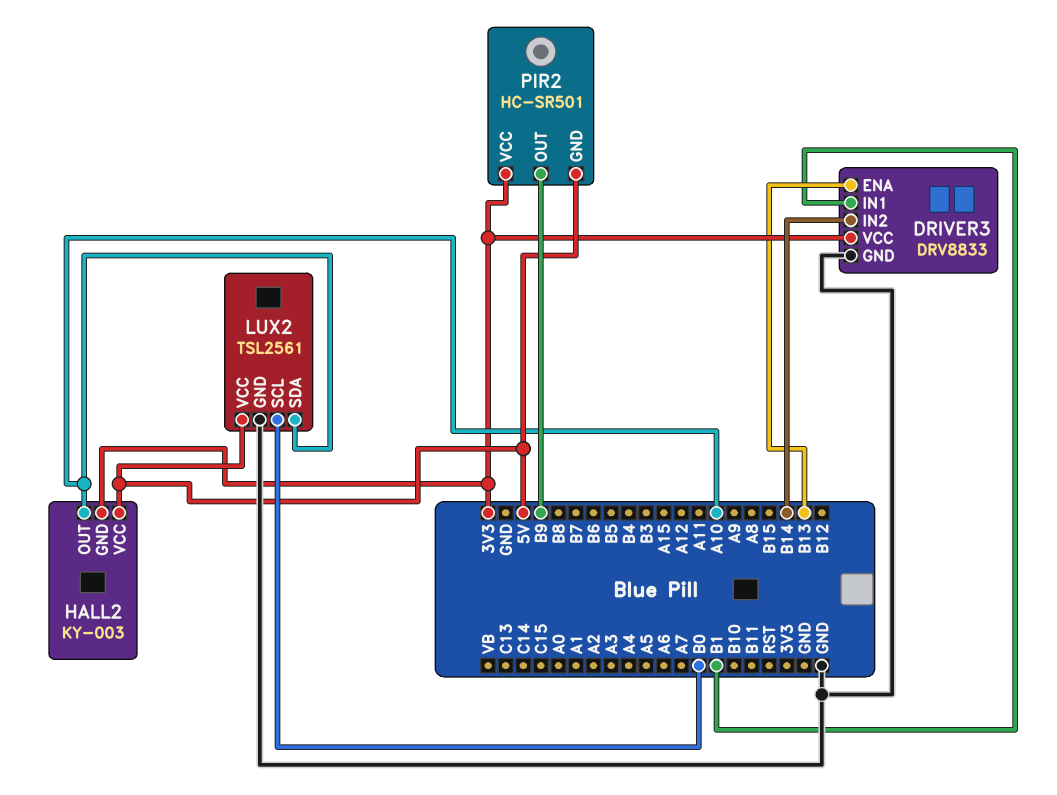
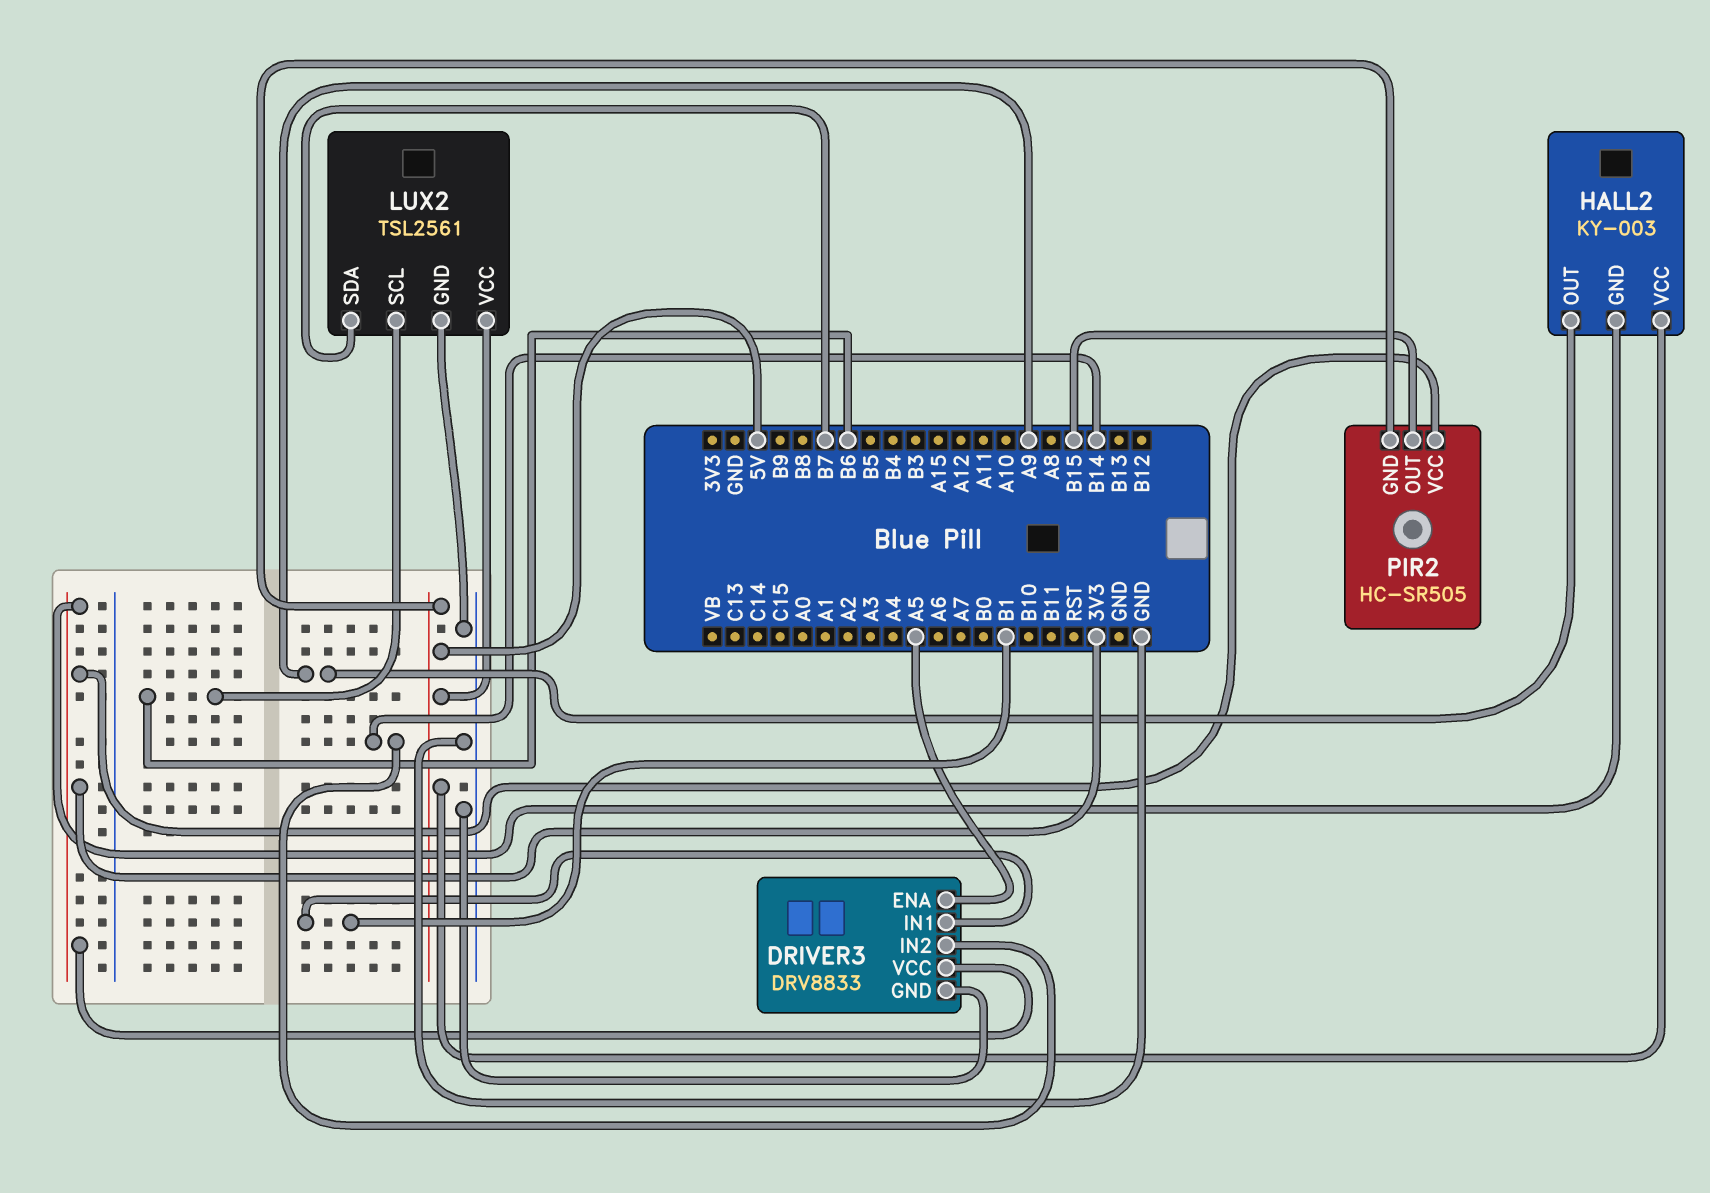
DRIVER3 pin ENA: B13 -> A5
HALL2 pin OUT: A10 -> A9
LUX2 pin SCL: B0 -> B6
LUX2 pin SDA: A10 -> B7
PIR2: HC-SR501 -> HC-SR505
PIR2 pin OUT: B9 -> B15

